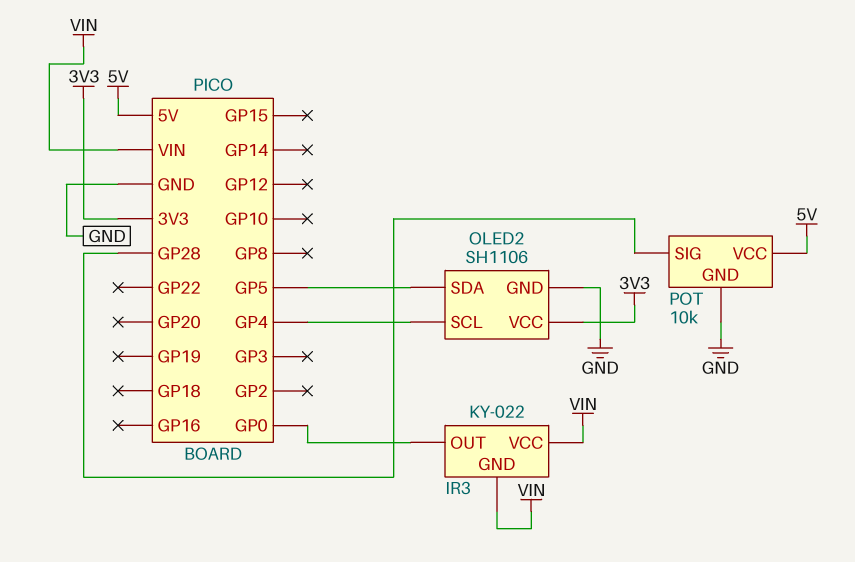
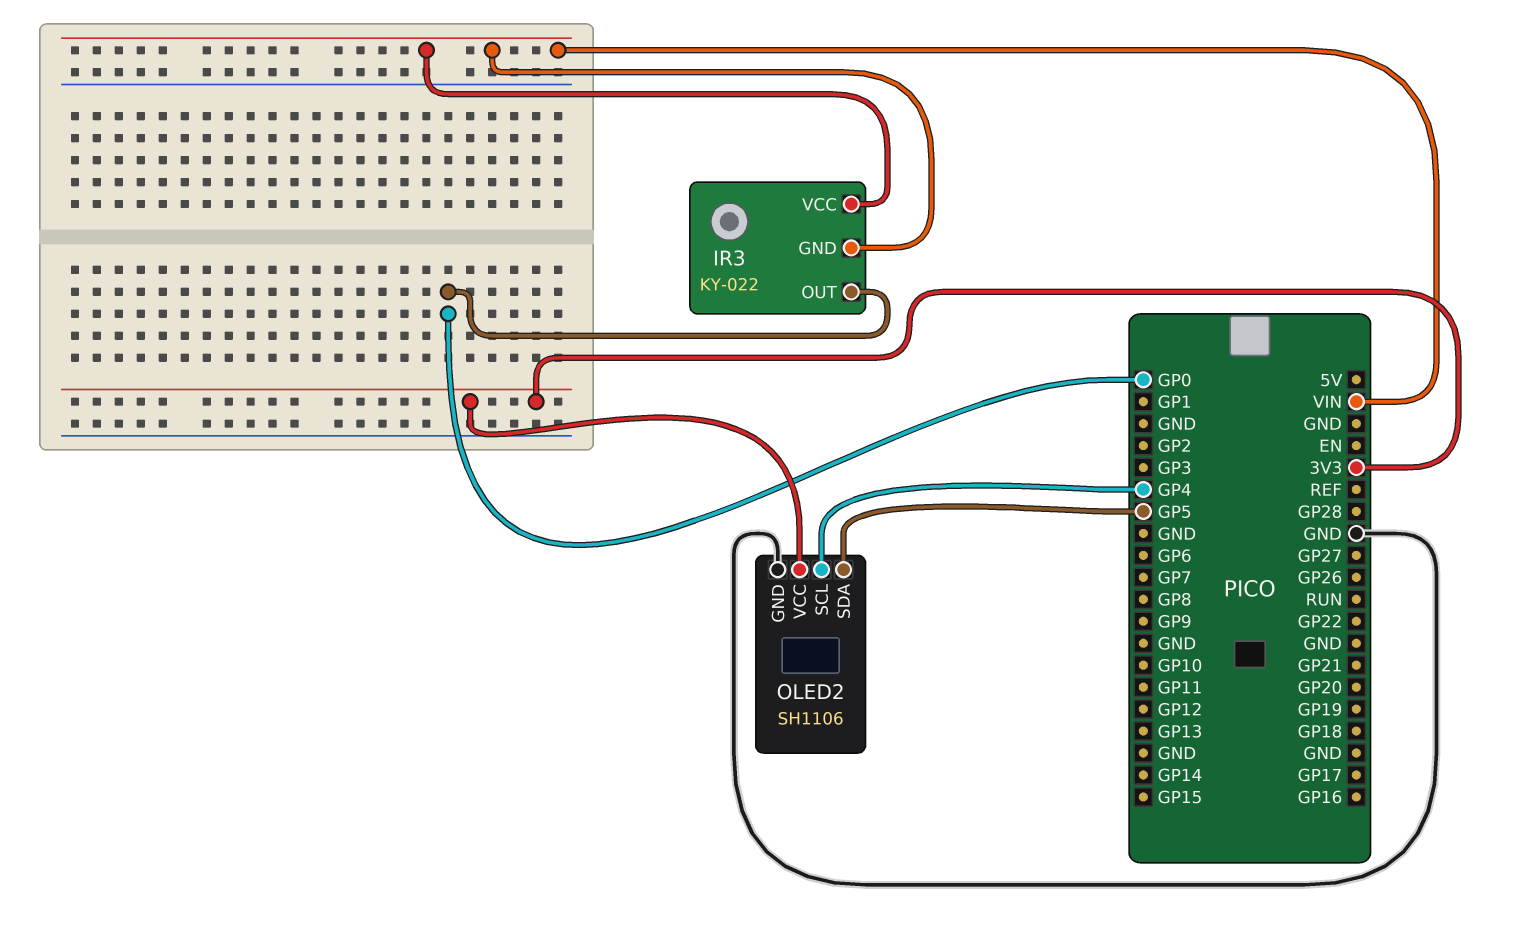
POT: 10k -> none
POT pin GND: GND -> none
POT pin SIG: GP28 -> none
POT pin VCC: 5V -> none

